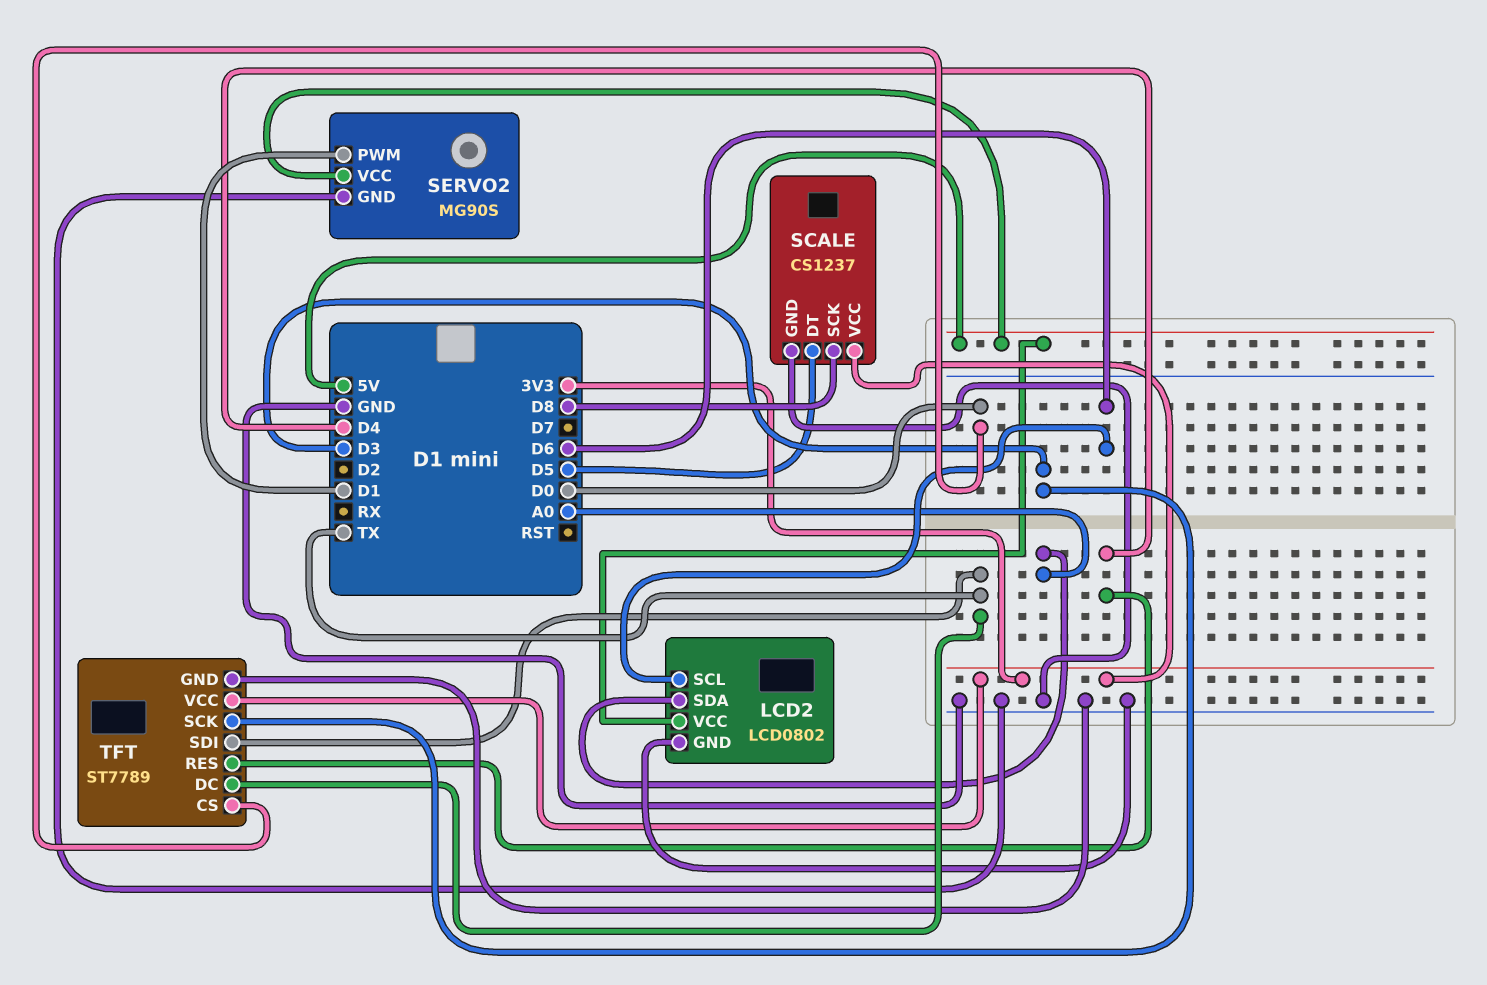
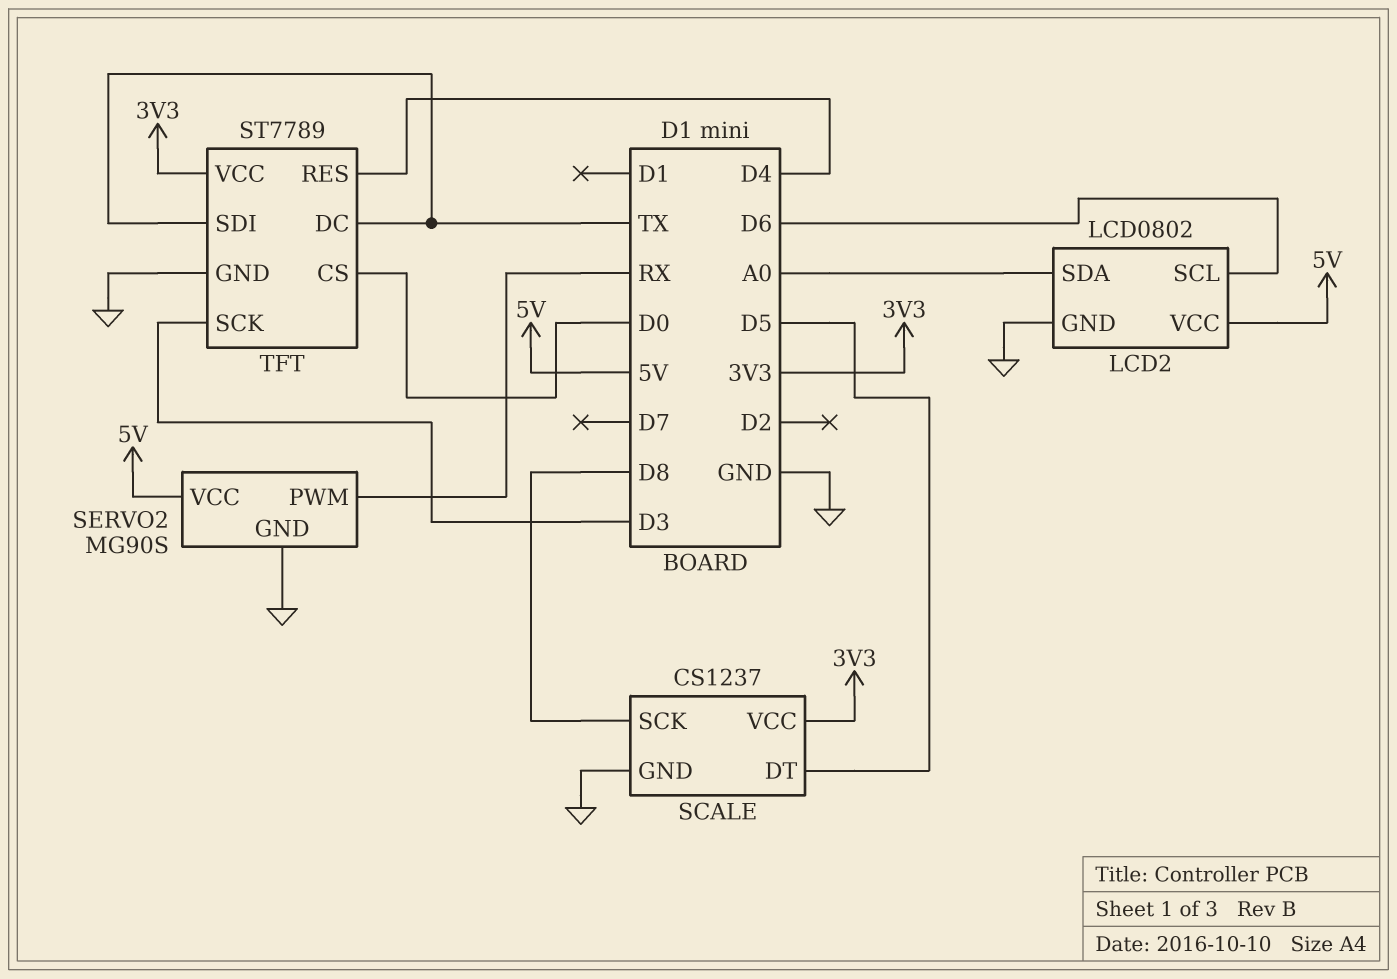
SERVO2 pin PWM: D1 -> RX

